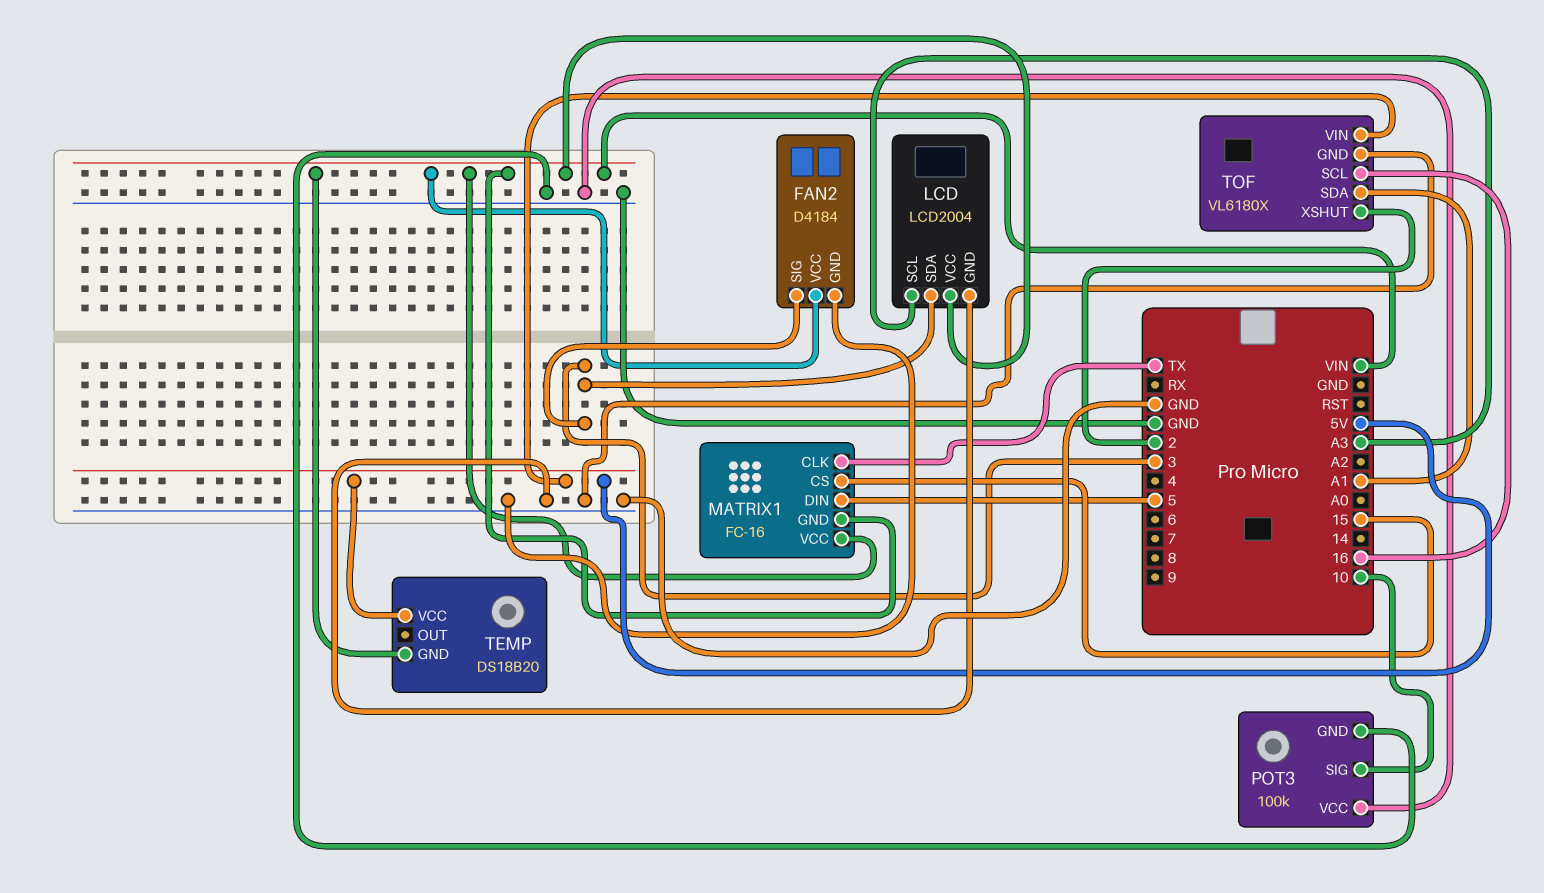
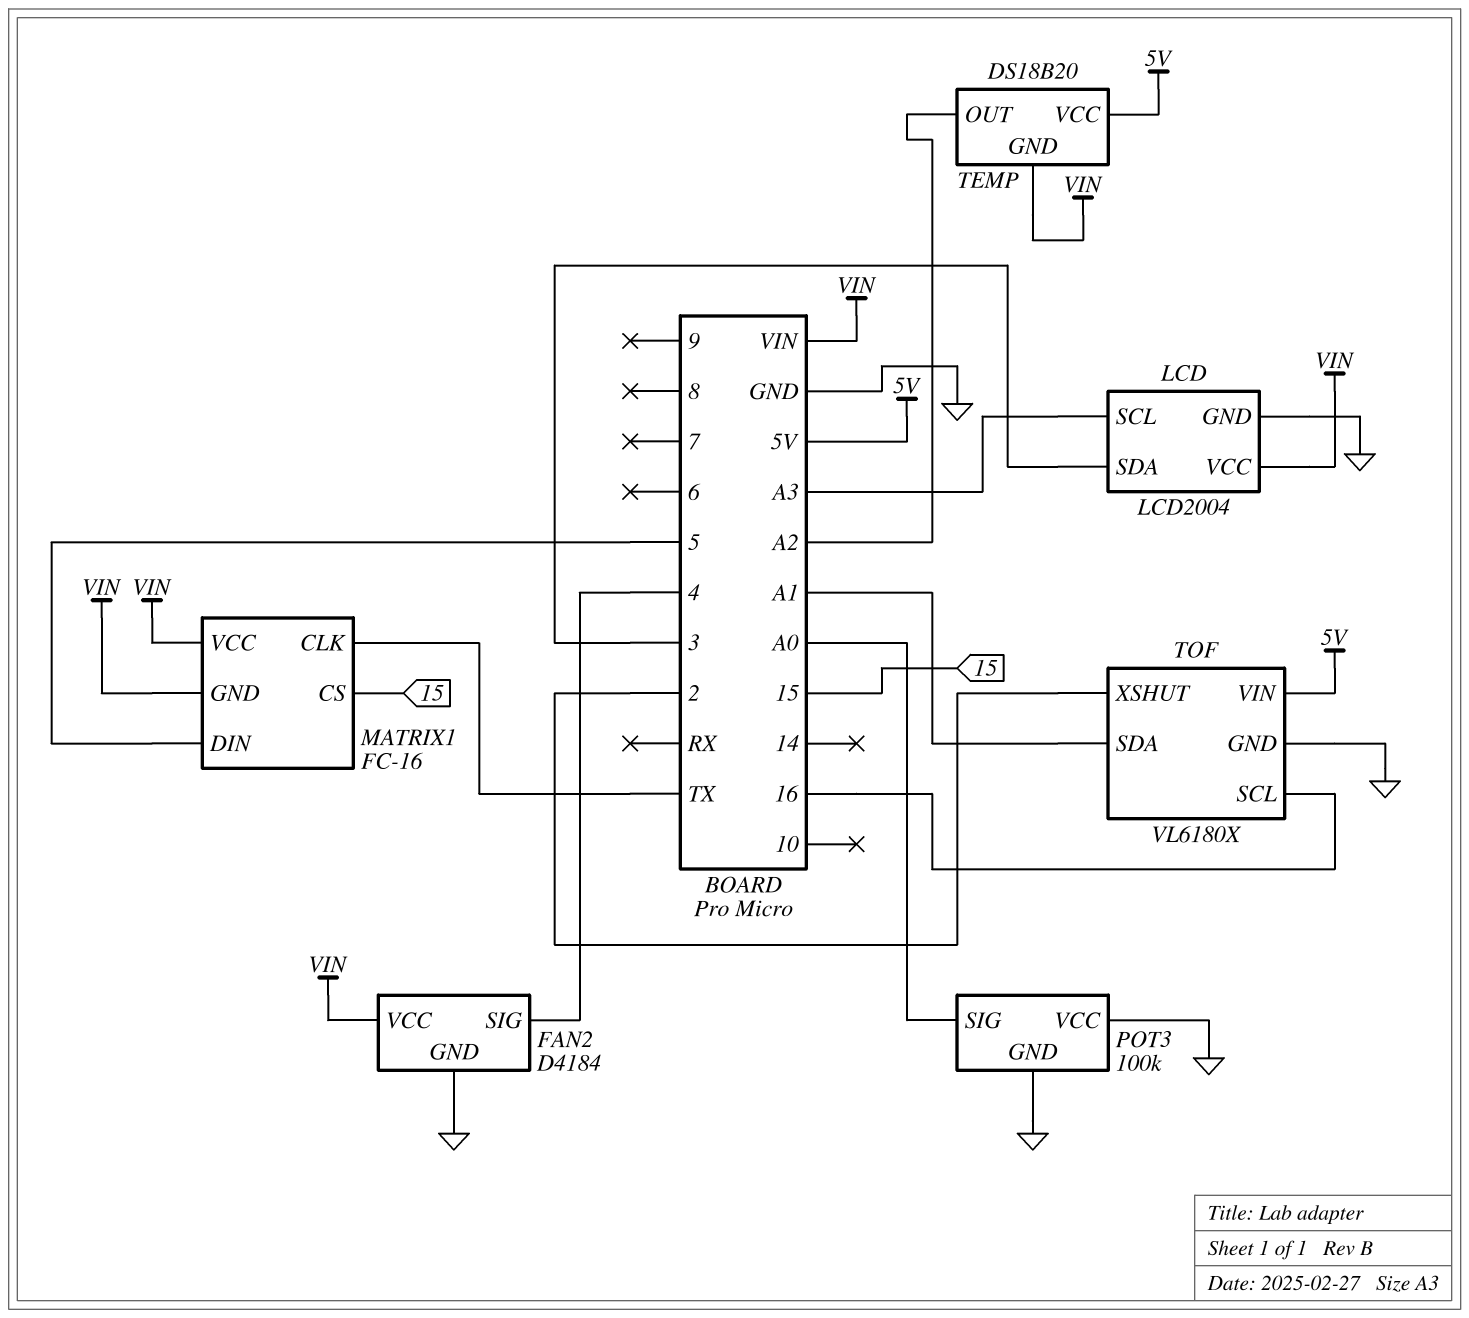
FAN2 pin SIG: 3 -> 4
POT3 pin SIG: 10 -> A0
TEMP pin OUT: none -> A2

